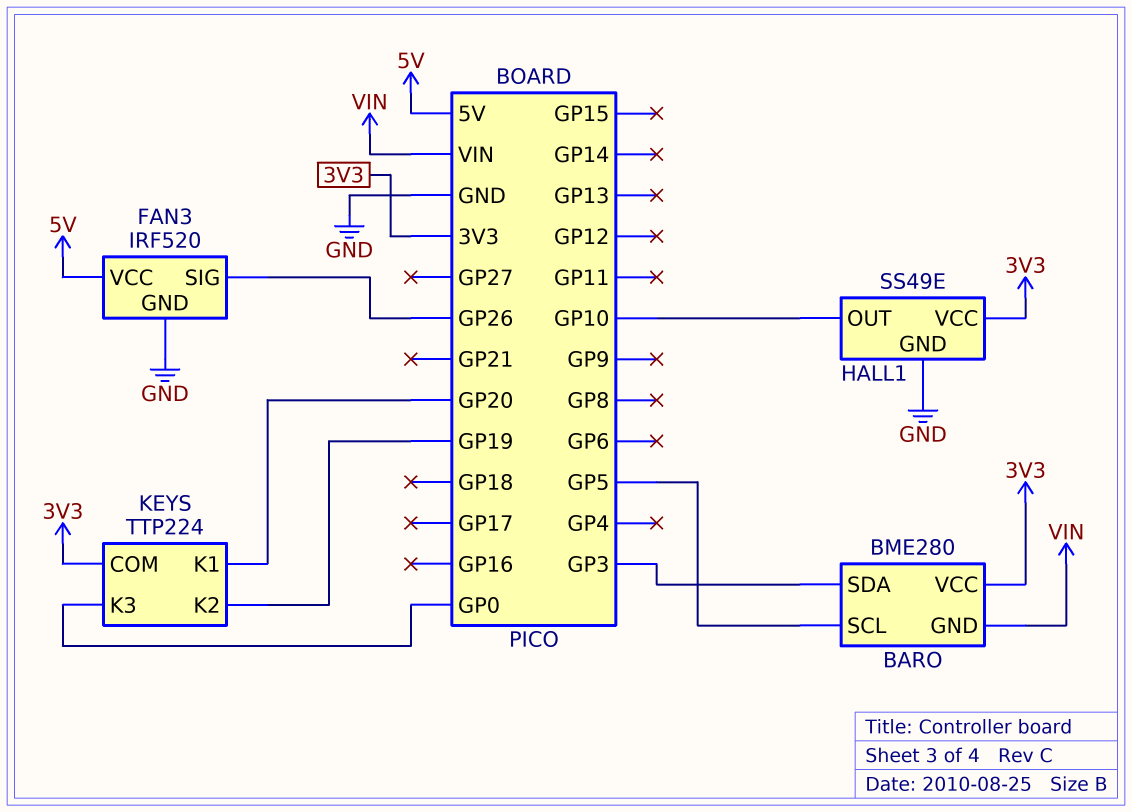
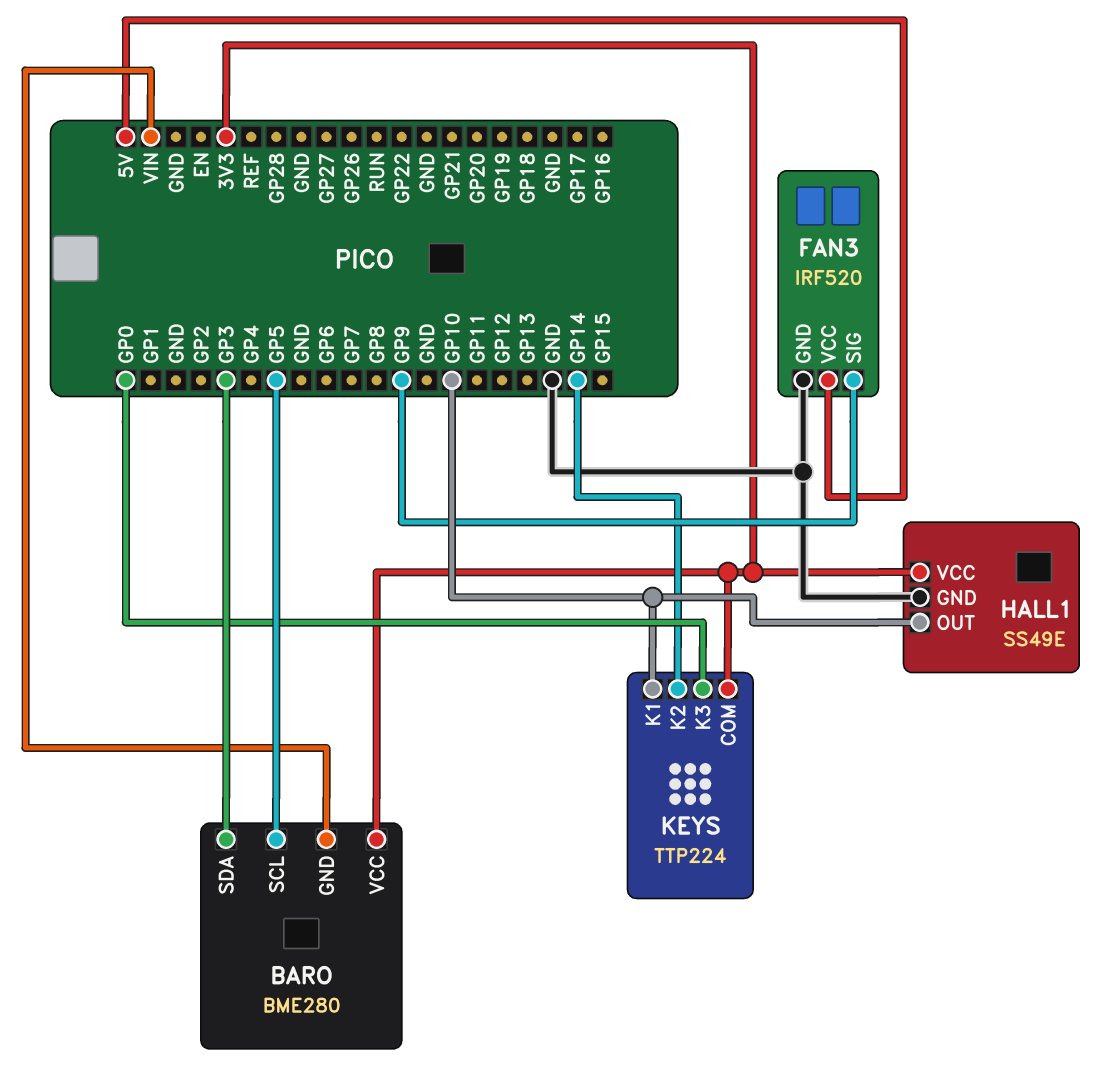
FAN3 pin SIG: GP26 -> GP9
KEYS pin K1: GP20 -> GP10
KEYS pin K2: GP19 -> GP14

